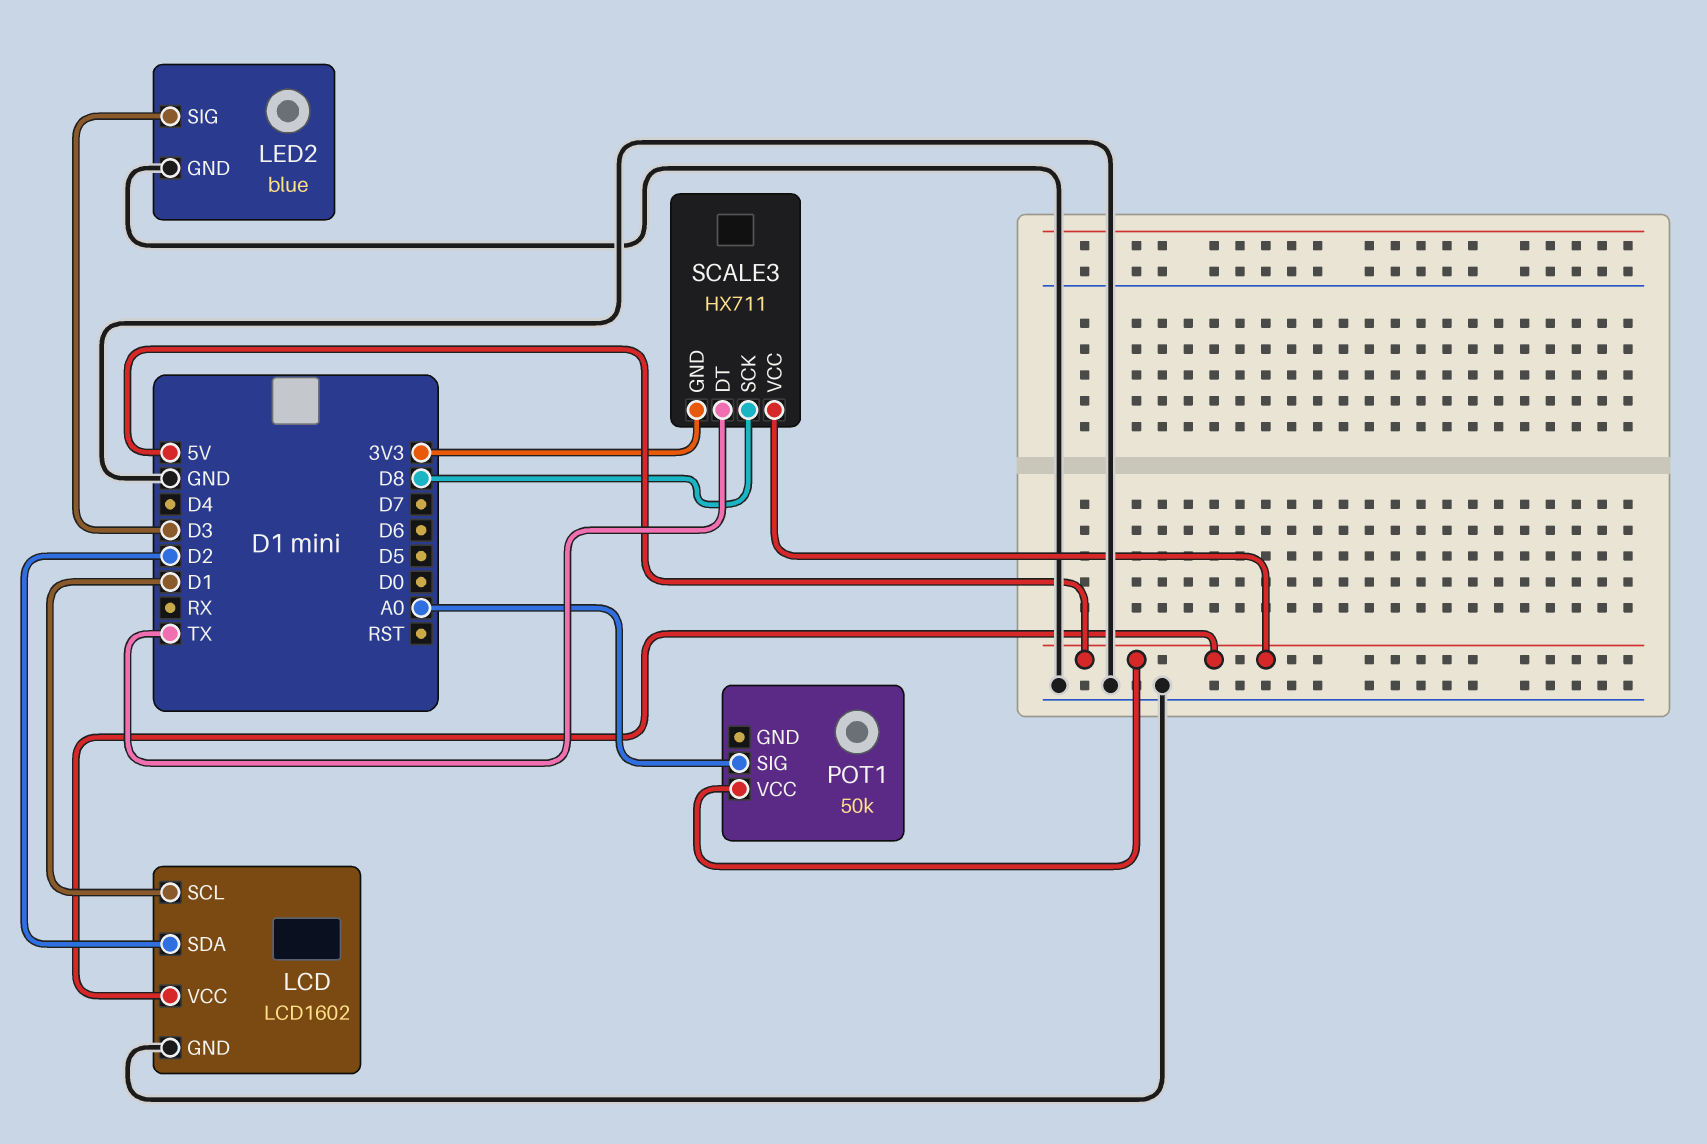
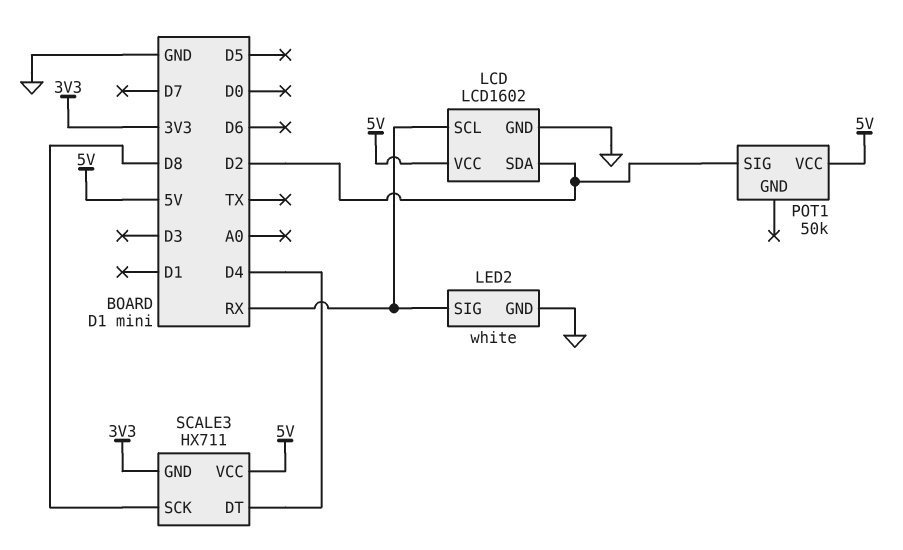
LCD pin SCL: D1 -> RX
LED2: blue -> white
LED2 pin SIG: D3 -> RX
POT1 pin SIG: A0 -> D2
SCALE3 pin DT: TX -> D4

